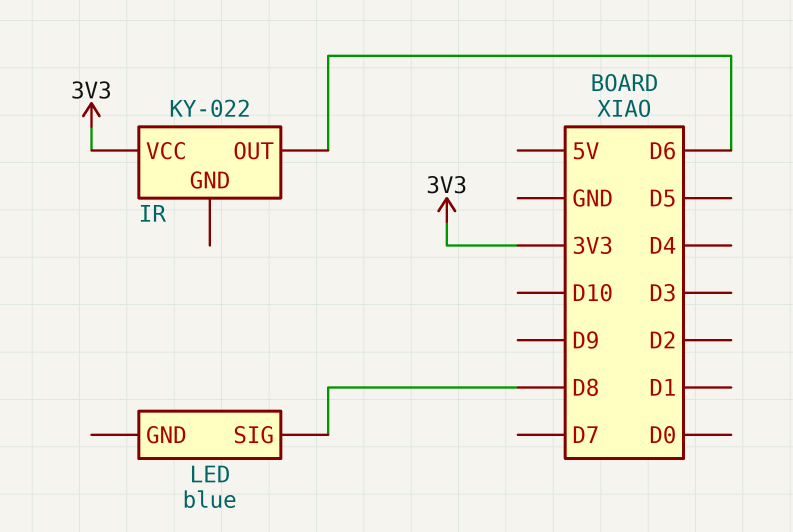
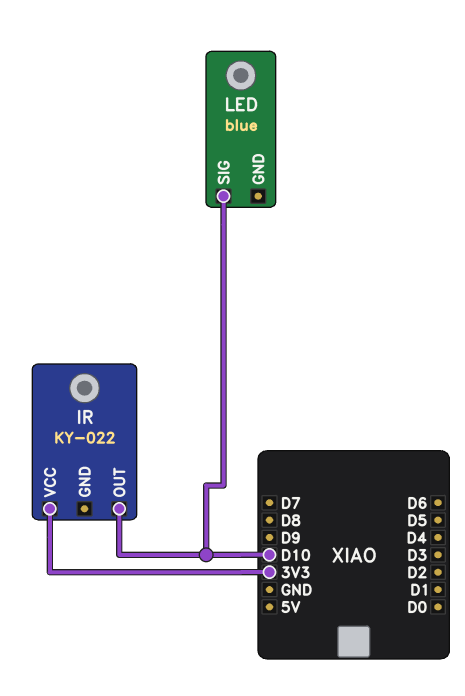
IR pin OUT: D6 -> D10
LED pin SIG: D8 -> D10

